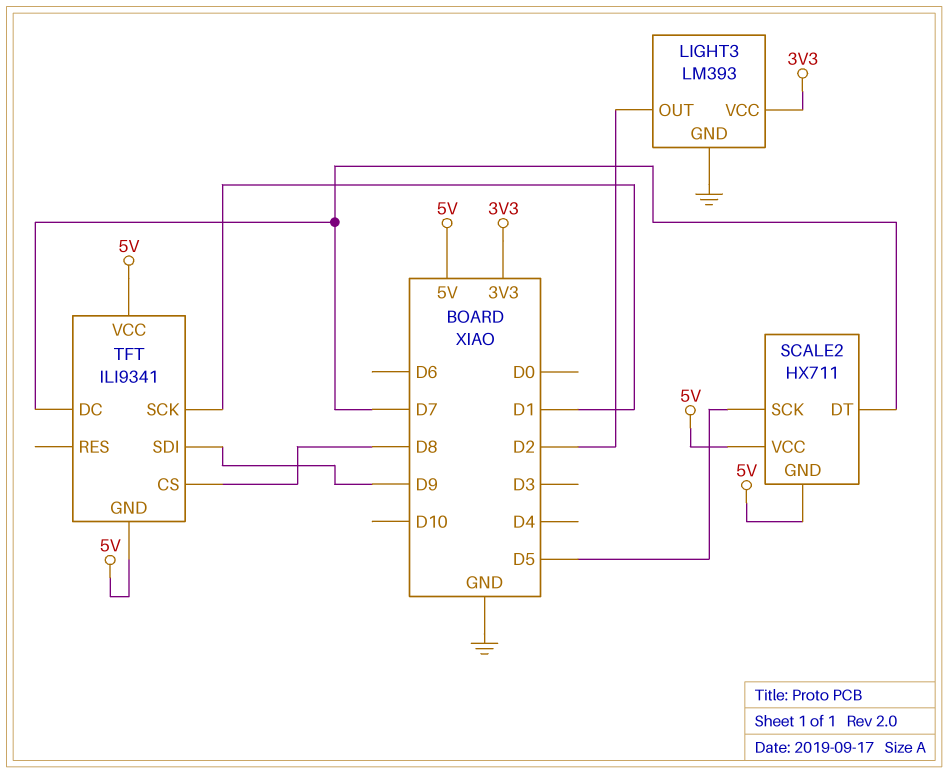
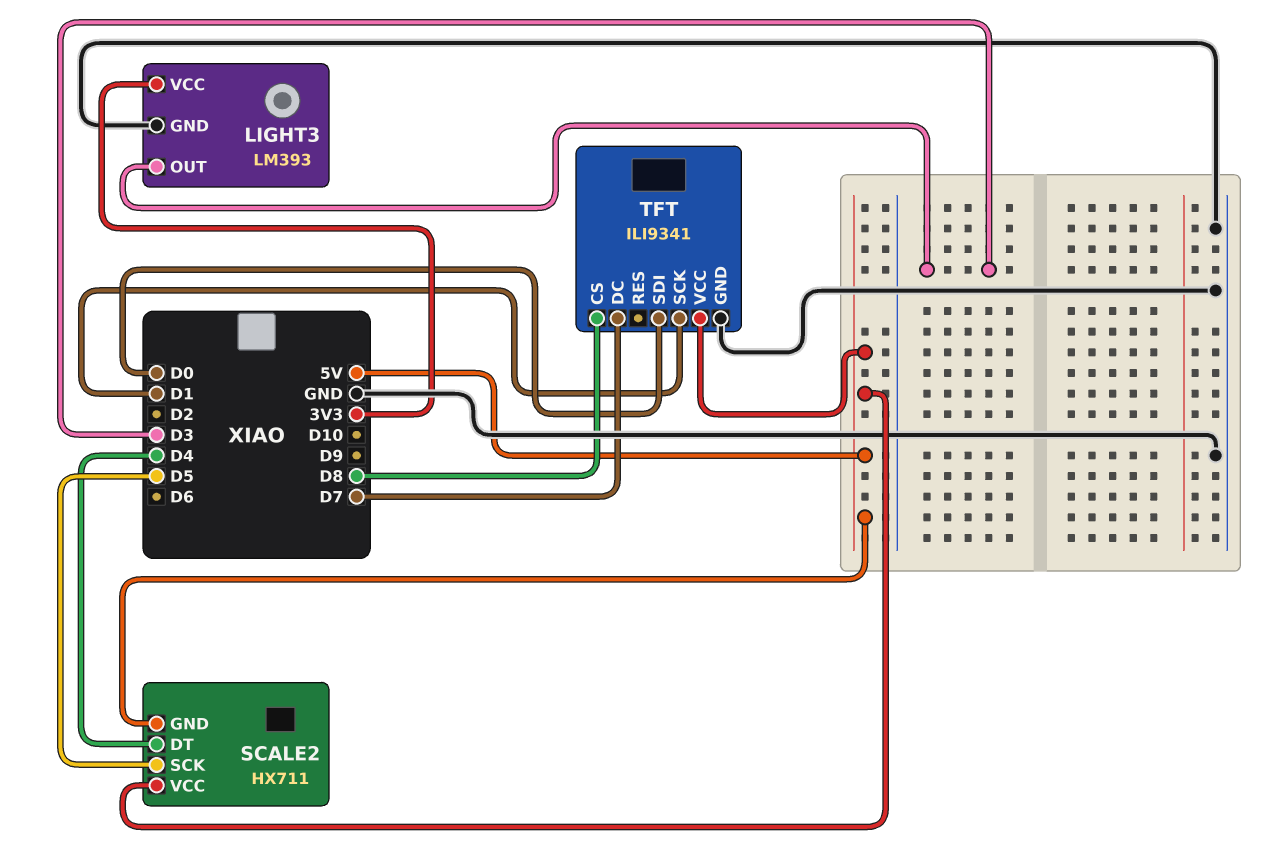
LIGHT3 pin OUT: D2 -> D3
SCALE2 pin DT: D7 -> D4
TFT pin GND: 5V -> GND
TFT pin SDI: D9 -> D0

